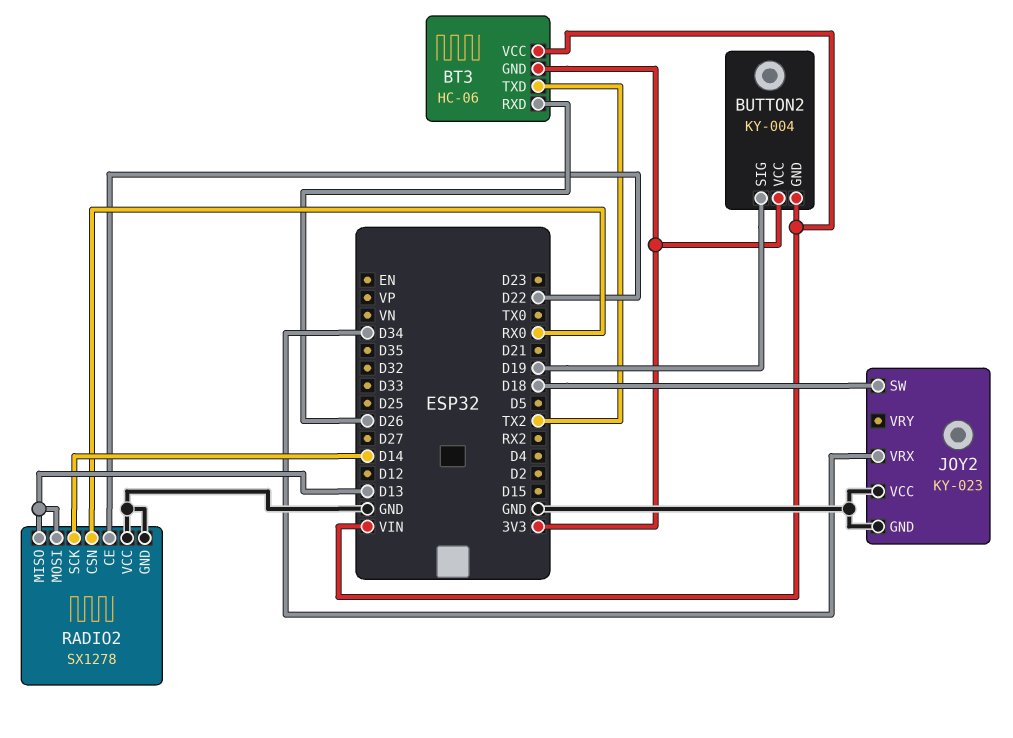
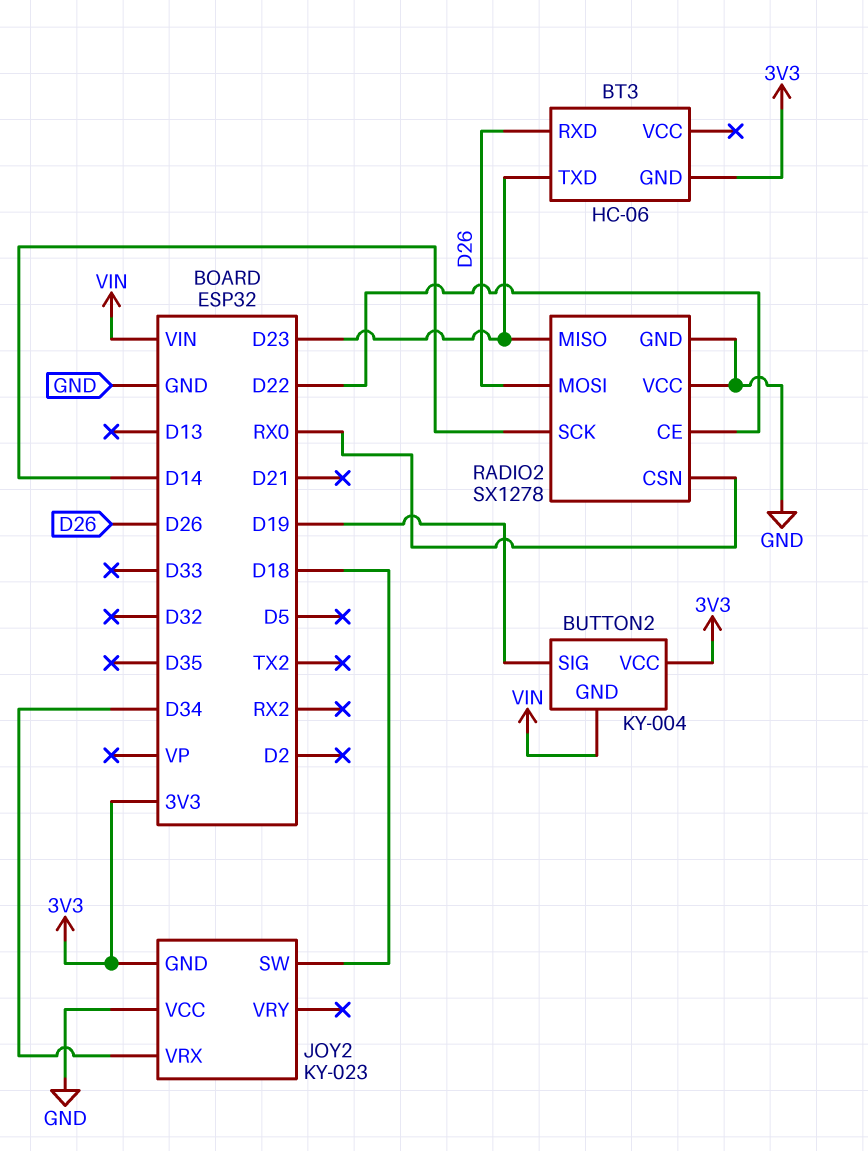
BT3 pin TXD: TX2 -> D23
BT3 pin VCC: VIN -> none
JOY2 pin GND: GND -> 3V3
RADIO2 pin MISO: D13 -> D23
RADIO2 pin MOSI: D13 -> D26

